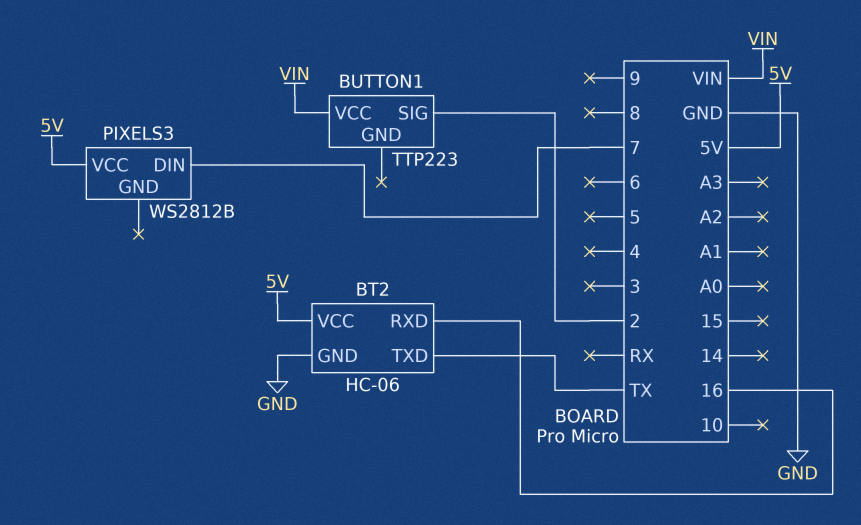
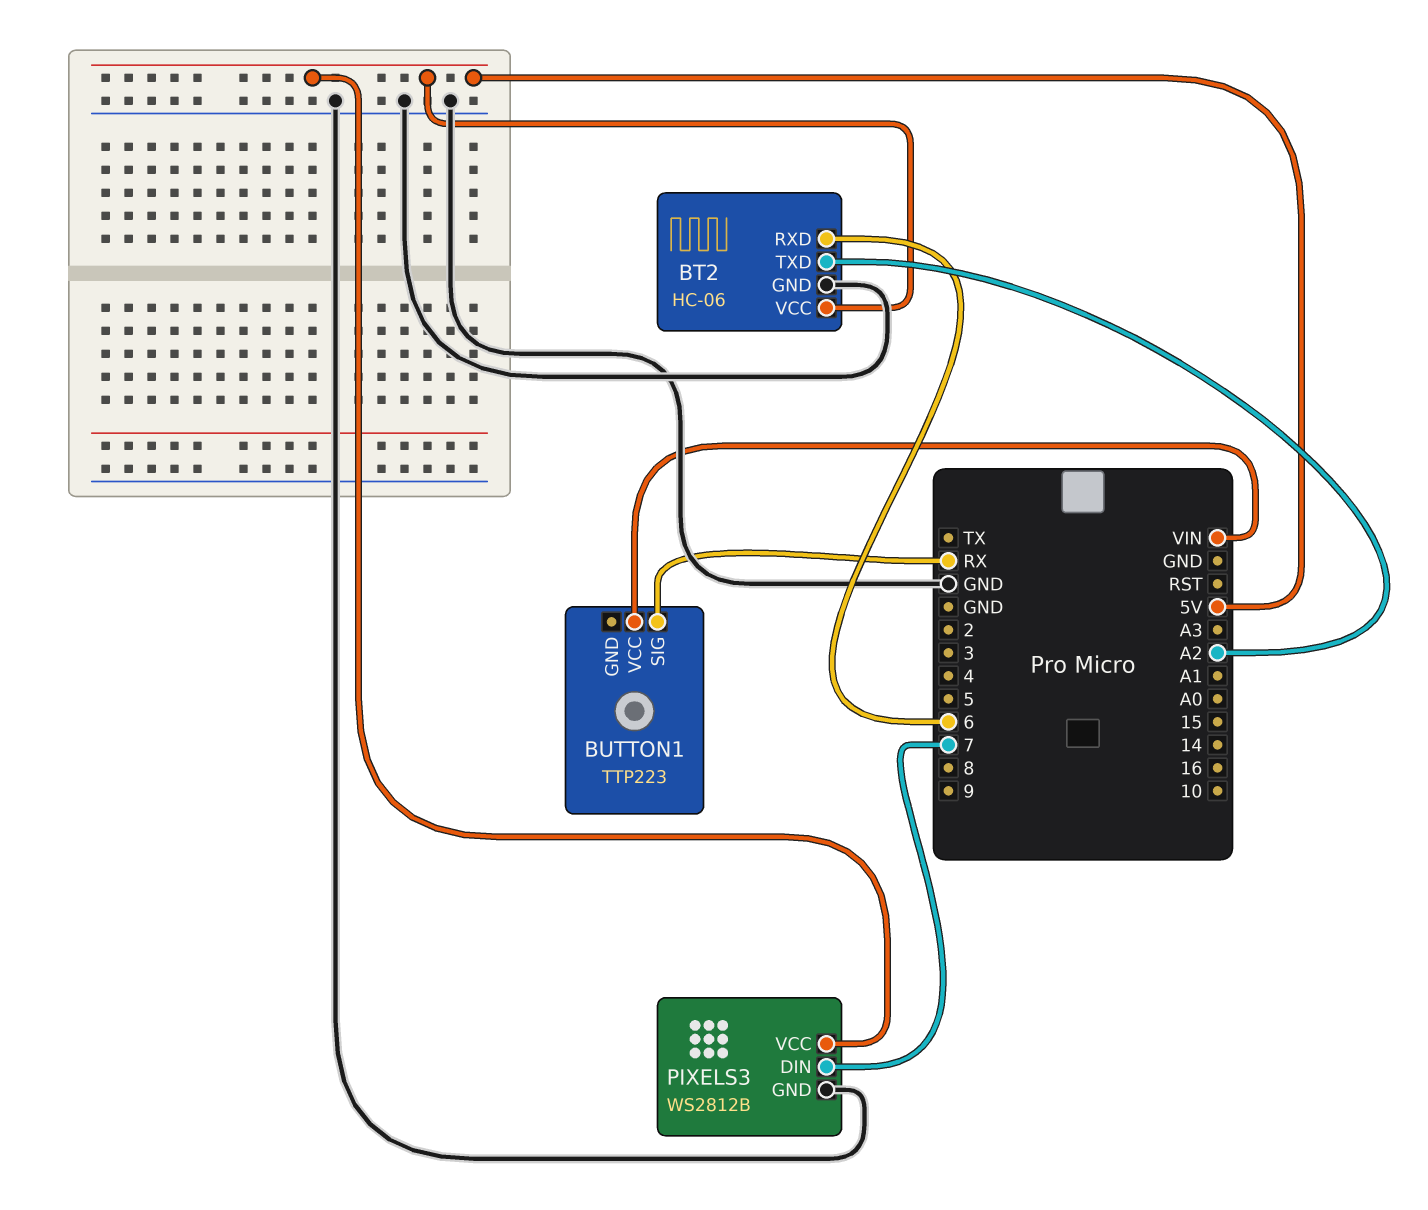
BT2 pin RXD: 16 -> 6
BT2 pin TXD: TX -> A2
BUTTON1 pin SIG: 2 -> RX
PIXELS3 pin GND: none -> GND

